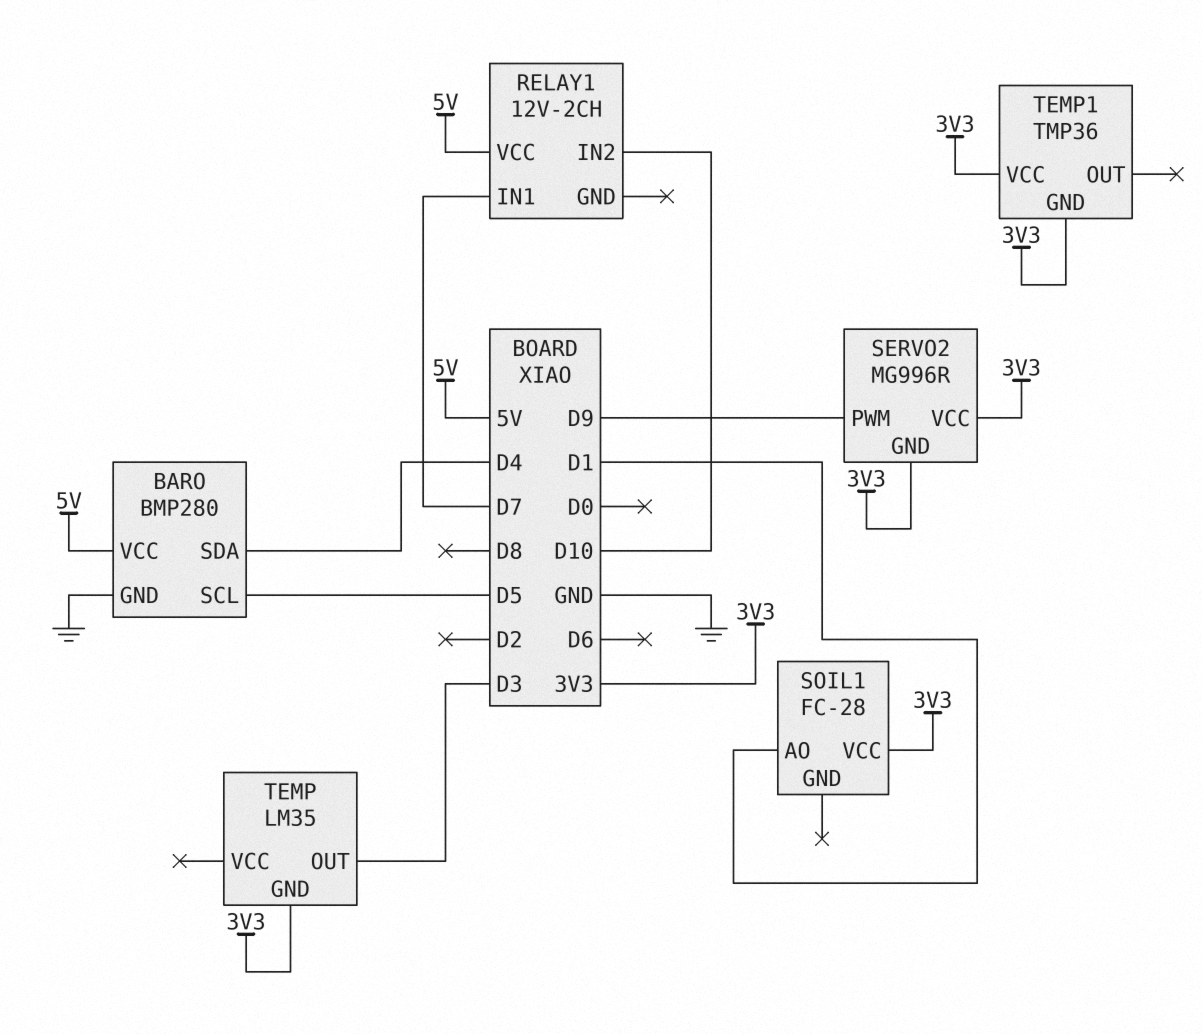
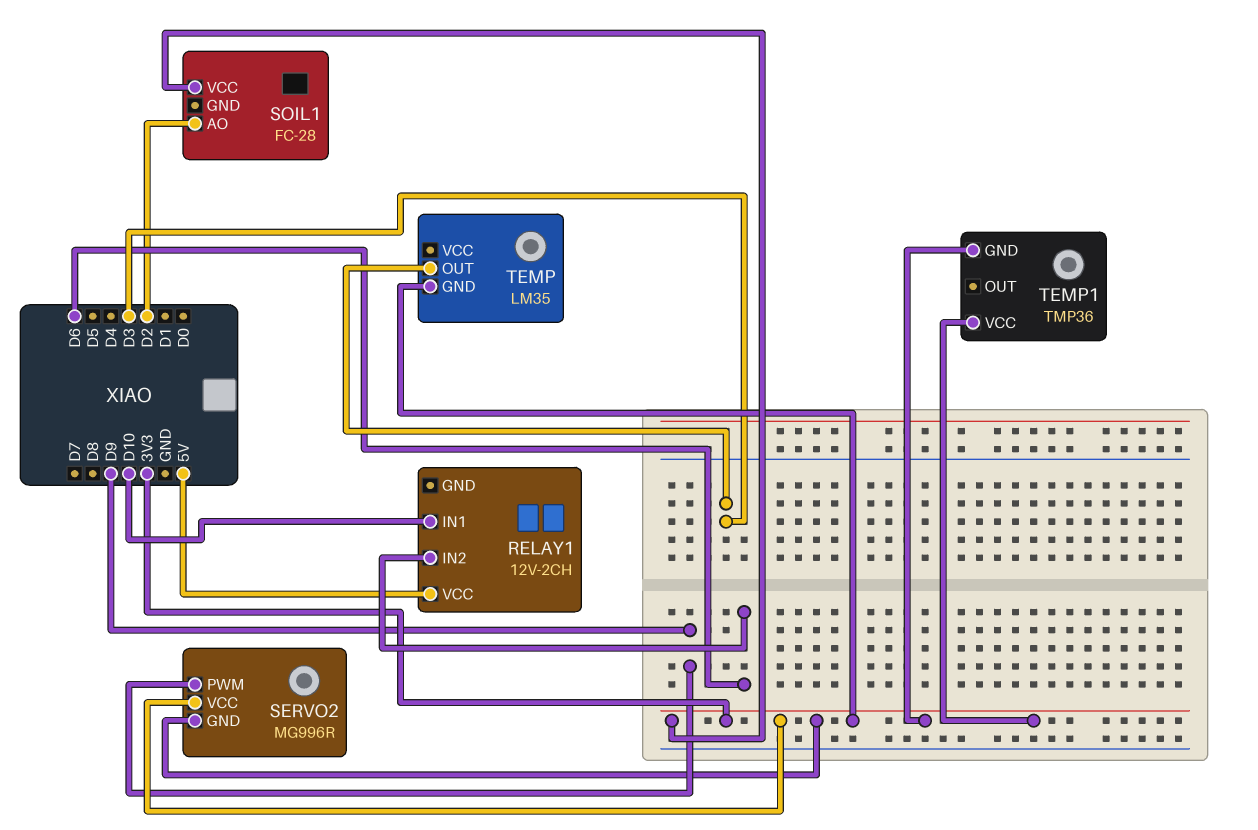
BARO: BMP280 -> none
BARO pin GND: GND -> none
BARO pin SCL: D5 -> none
BARO pin SDA: D4 -> none
BARO pin VCC: 5V -> none
RELAY1 pin IN1: D7 -> D10
RELAY1 pin IN2: D10 -> D6
SOIL1 pin AO: D1 -> D2

